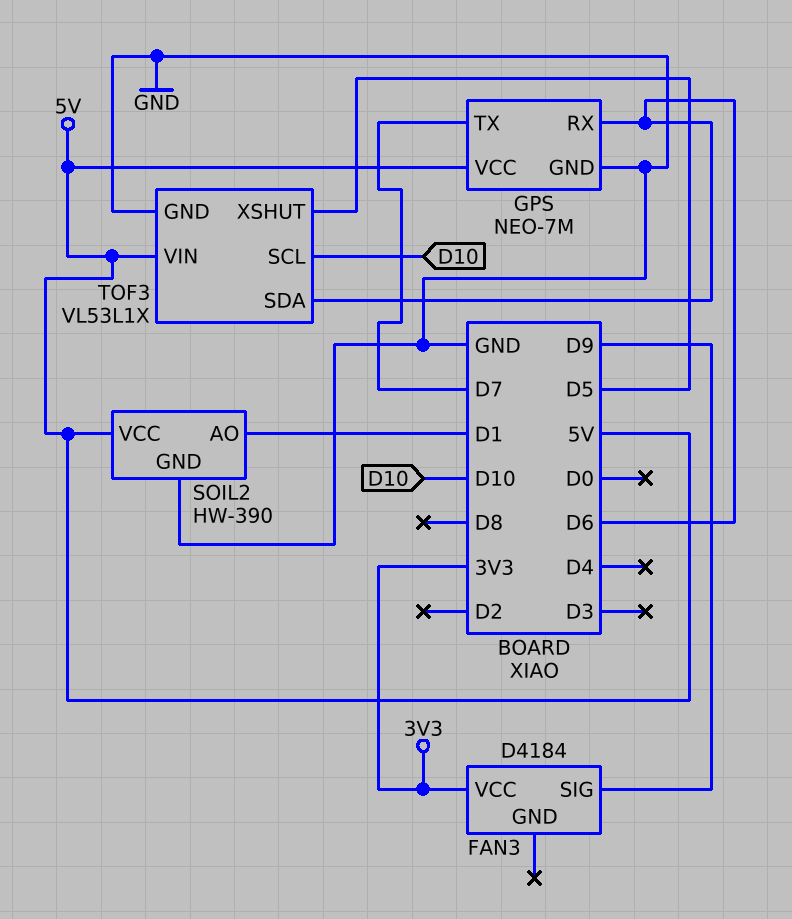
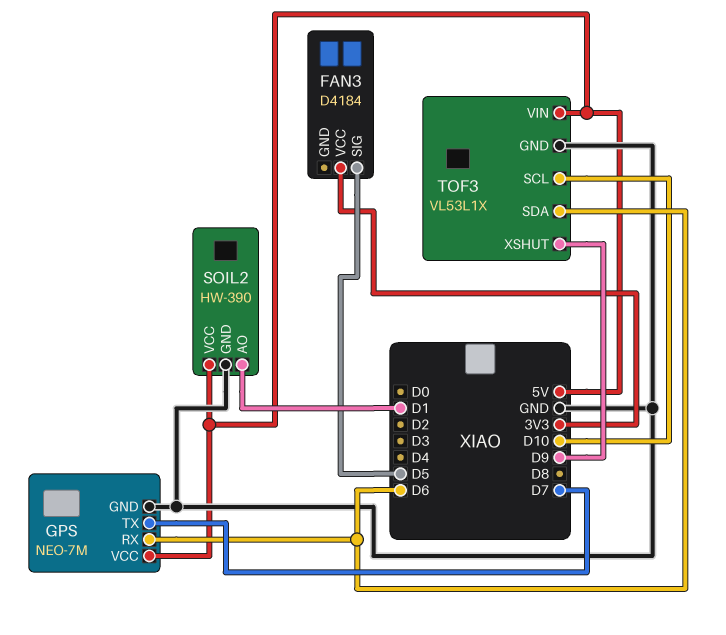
FAN3 pin SIG: D9 -> D5
TOF3 pin XSHUT: D5 -> D9

